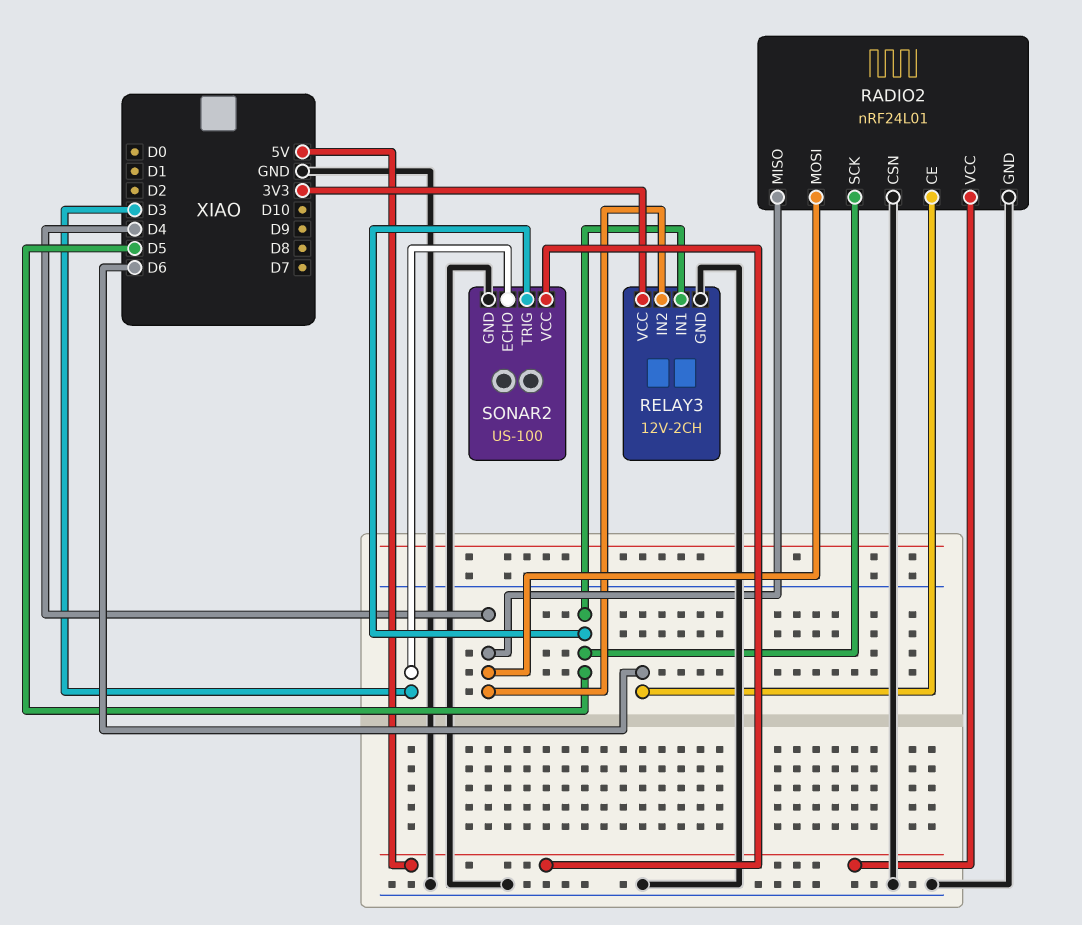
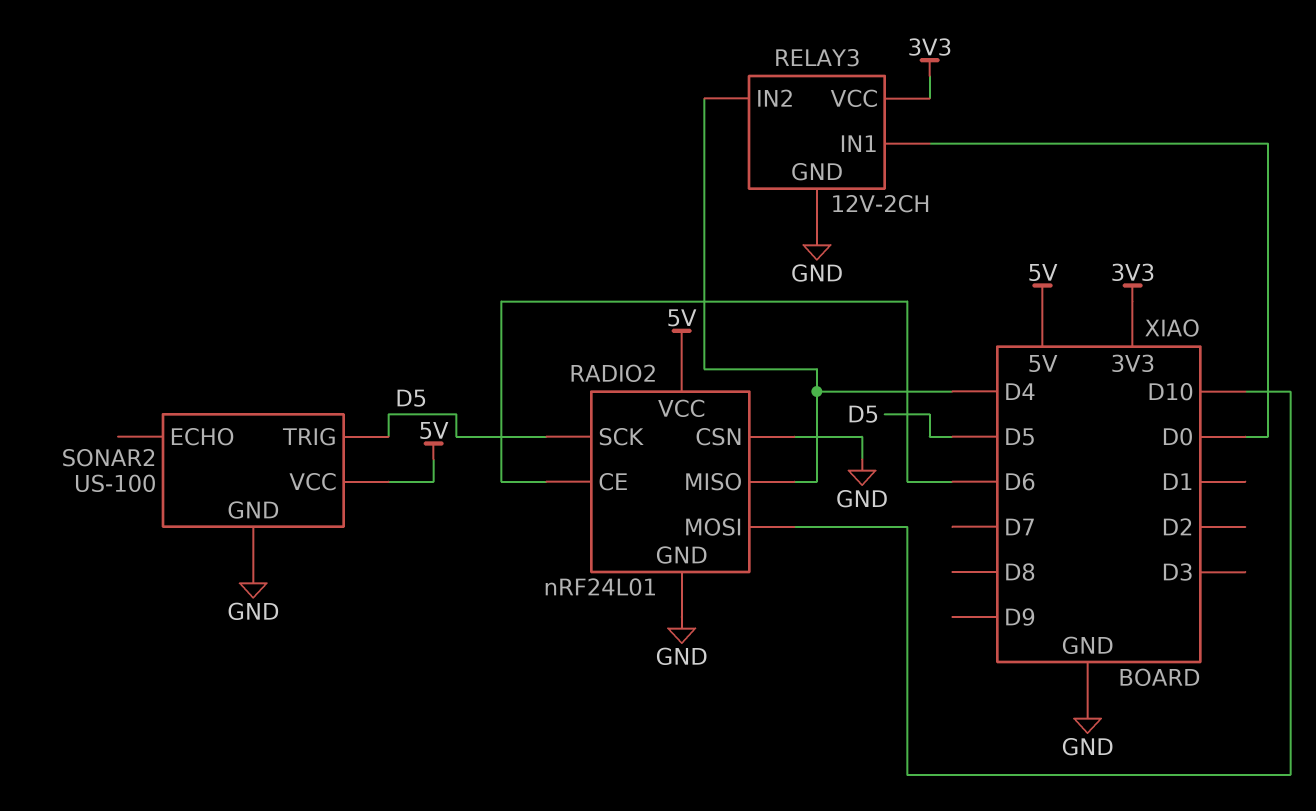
RADIO2 pin MOSI: D4 -> D10
RELAY3 pin IN1: D5 -> D0
SONAR2 pin ECHO: D3 -> none

